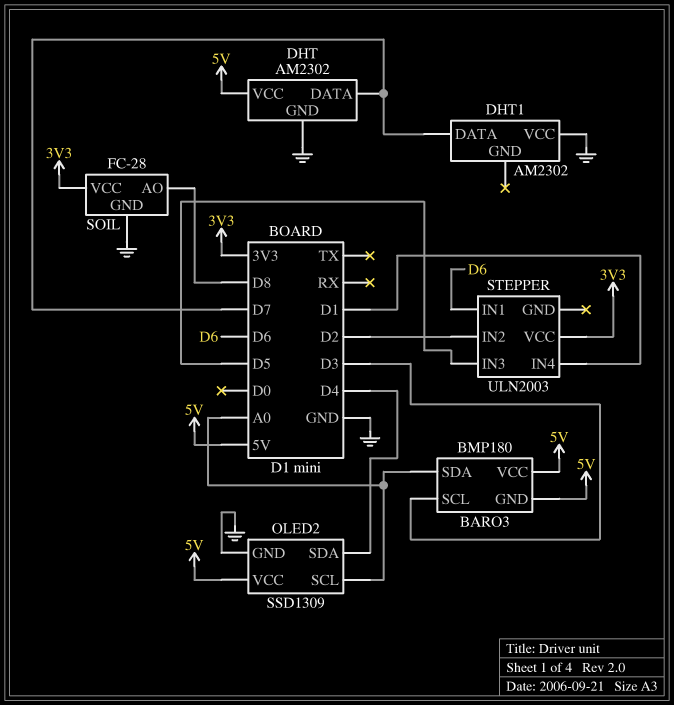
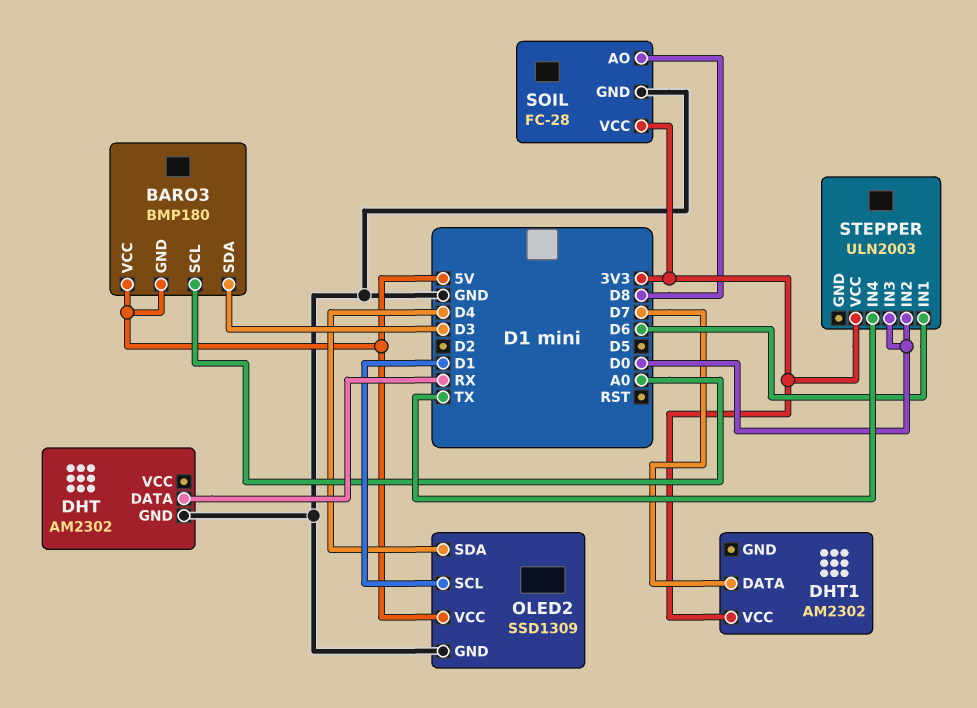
BARO3 pin SCL: D3 -> A0
BARO3 pin SDA: A0 -> D3
DHT pin DATA: D7 -> RX
DHT pin VCC: 5V -> none
DHT1 pin VCC: GND -> 3V3
OLED2 pin SCL: A0 -> D1
STEPPER pin IN2: D2 -> D0
STEPPER pin IN3: D5 -> D0
STEPPER pin IN4: D1 -> TX

